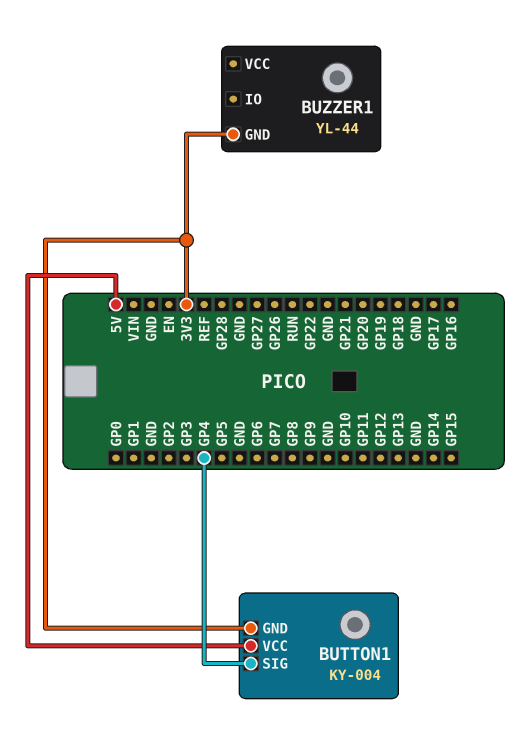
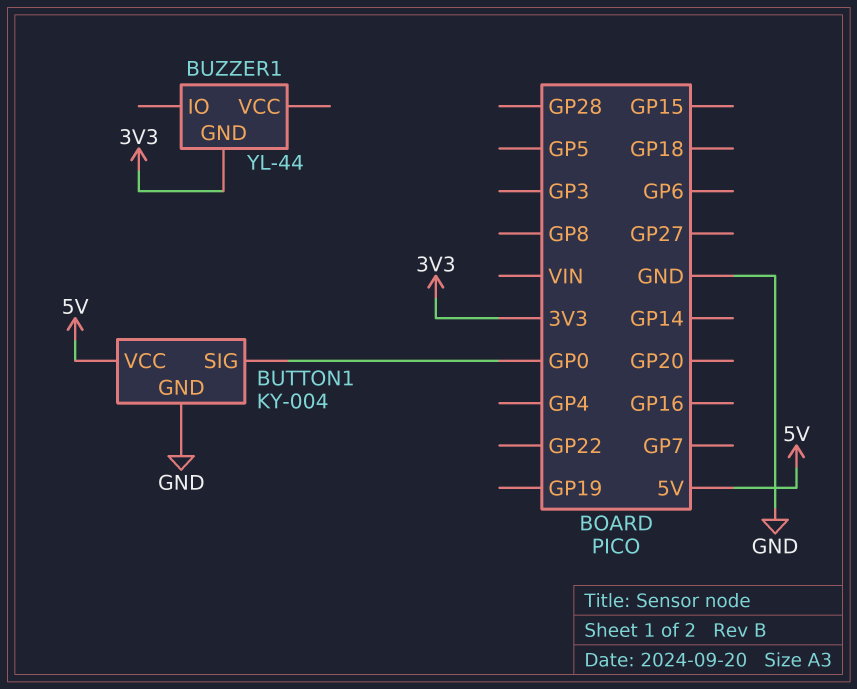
BUTTON1 pin GND: 3V3 -> GND
BUTTON1 pin SIG: GP4 -> GP0

